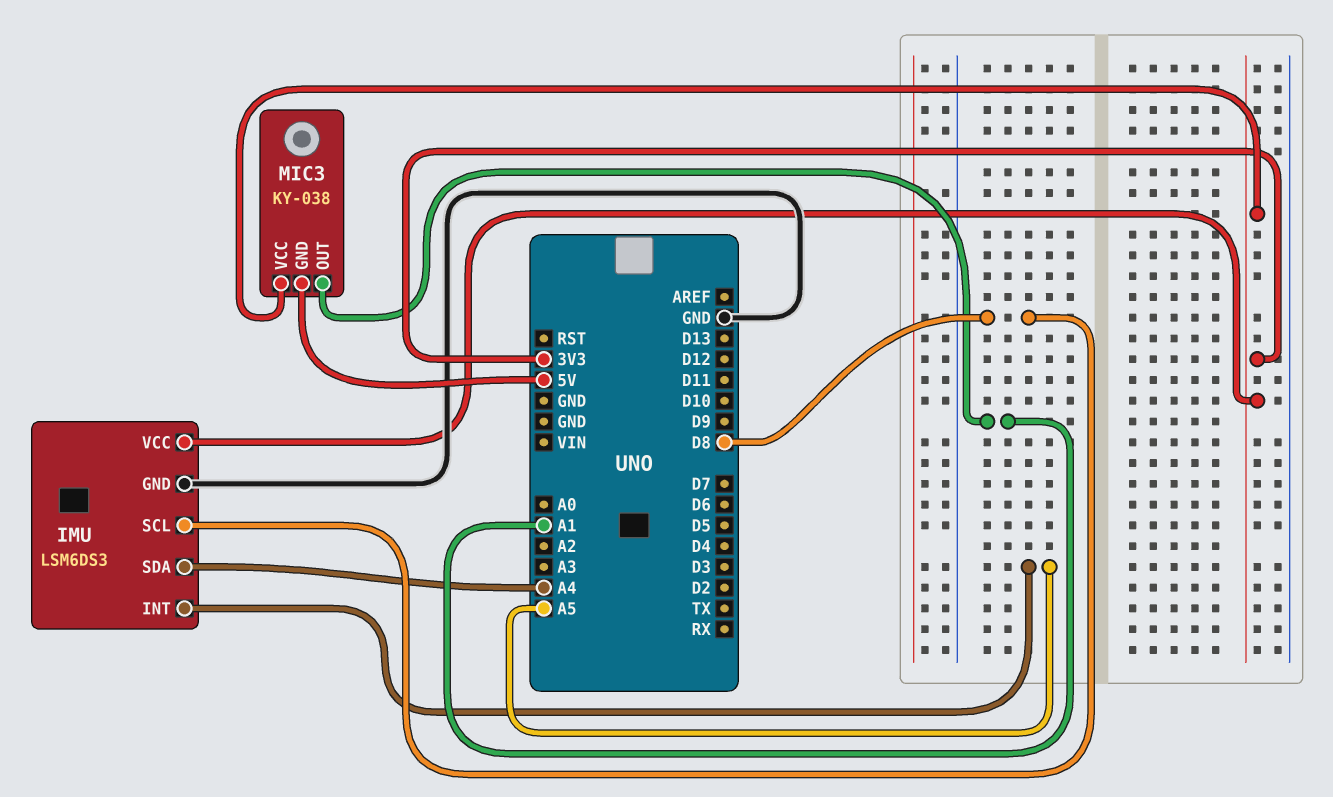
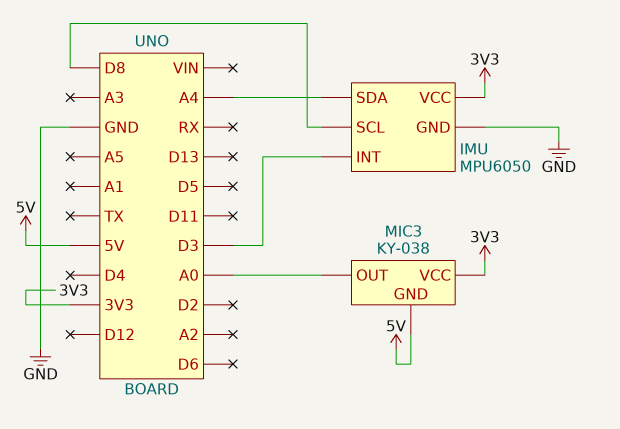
IMU: LSM6DS3 -> MPU6050
IMU pin INT: A5 -> D3
MIC3 pin OUT: A1 -> A0

